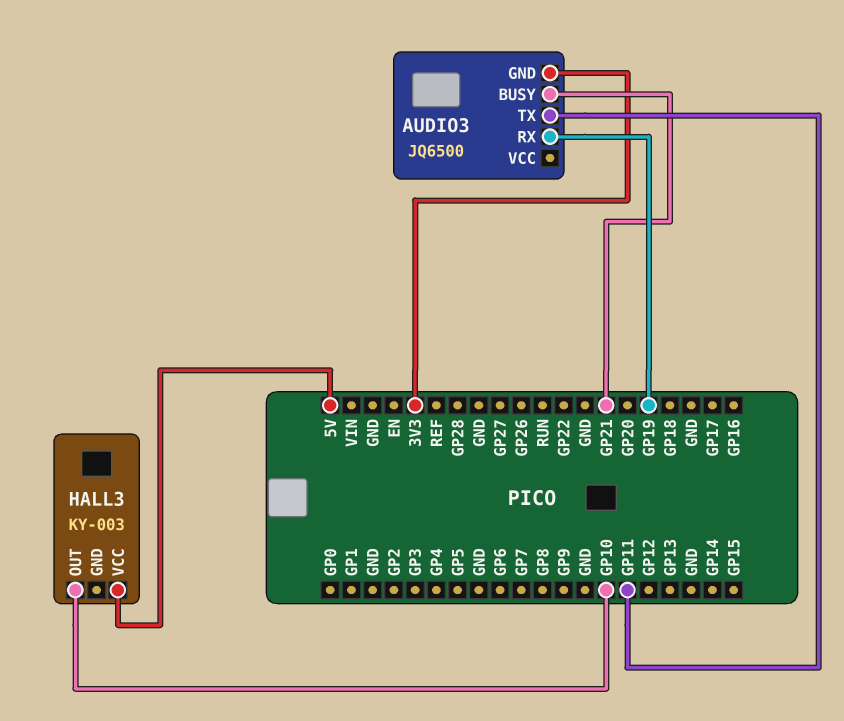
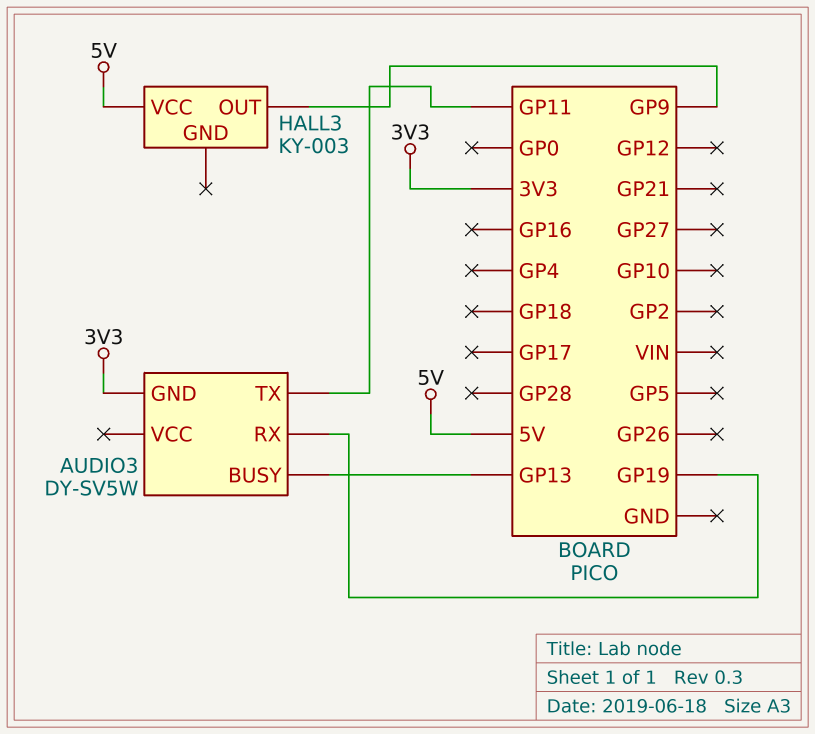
AUDIO3: JQ6500 -> DY-SV5W
AUDIO3 pin BUSY: GP21 -> GP13
HALL3 pin OUT: GP10 -> GP9

